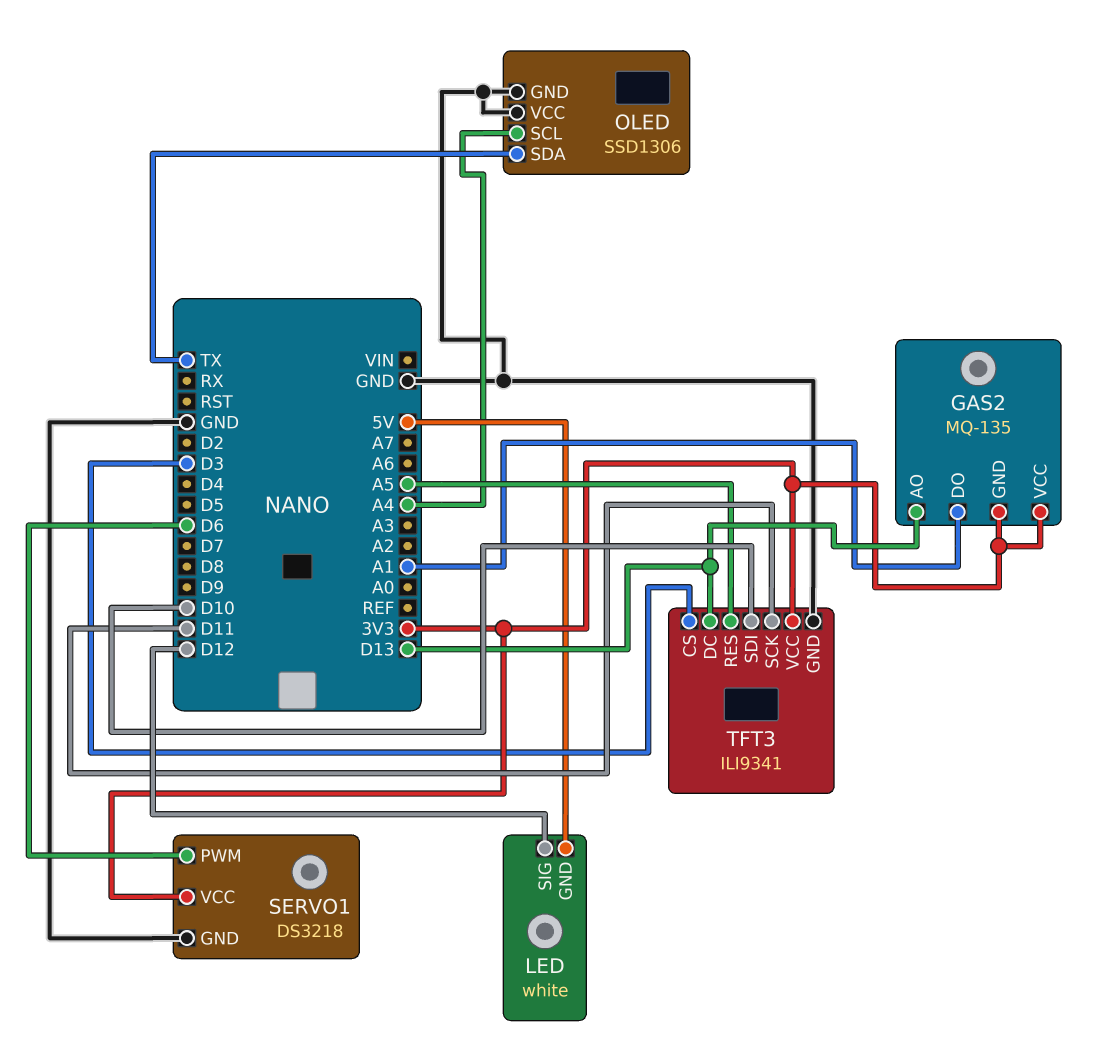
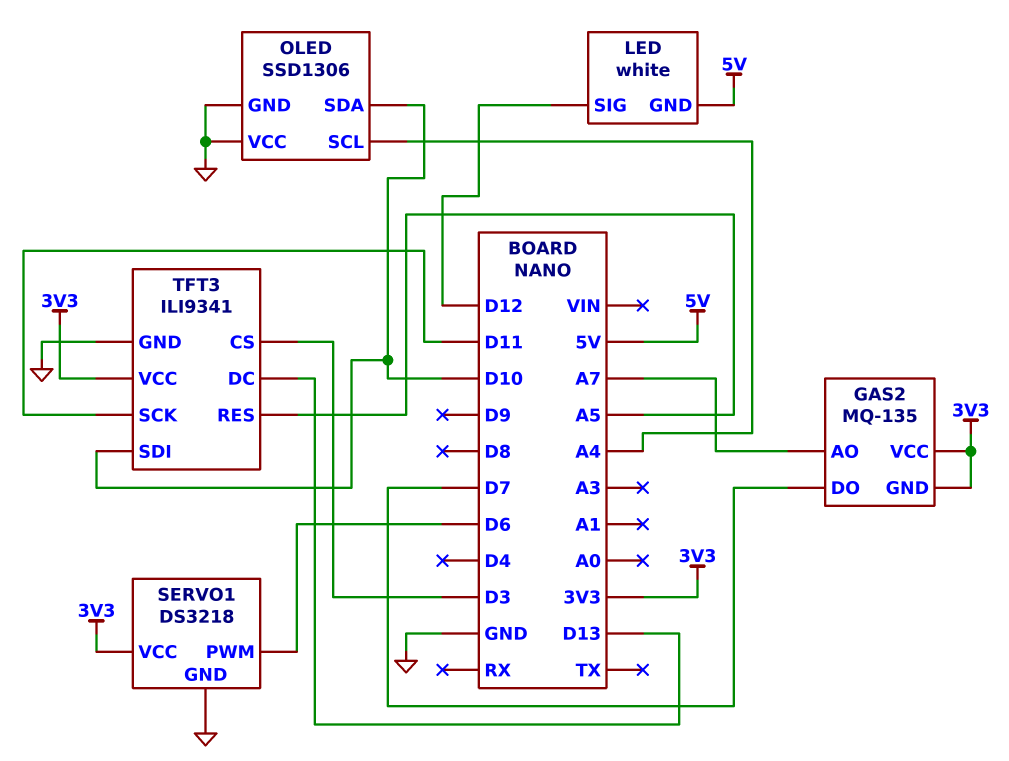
GAS2 pin AO: D13 -> A7
GAS2 pin DO: A1 -> D7
OLED pin SDA: TX -> D10

